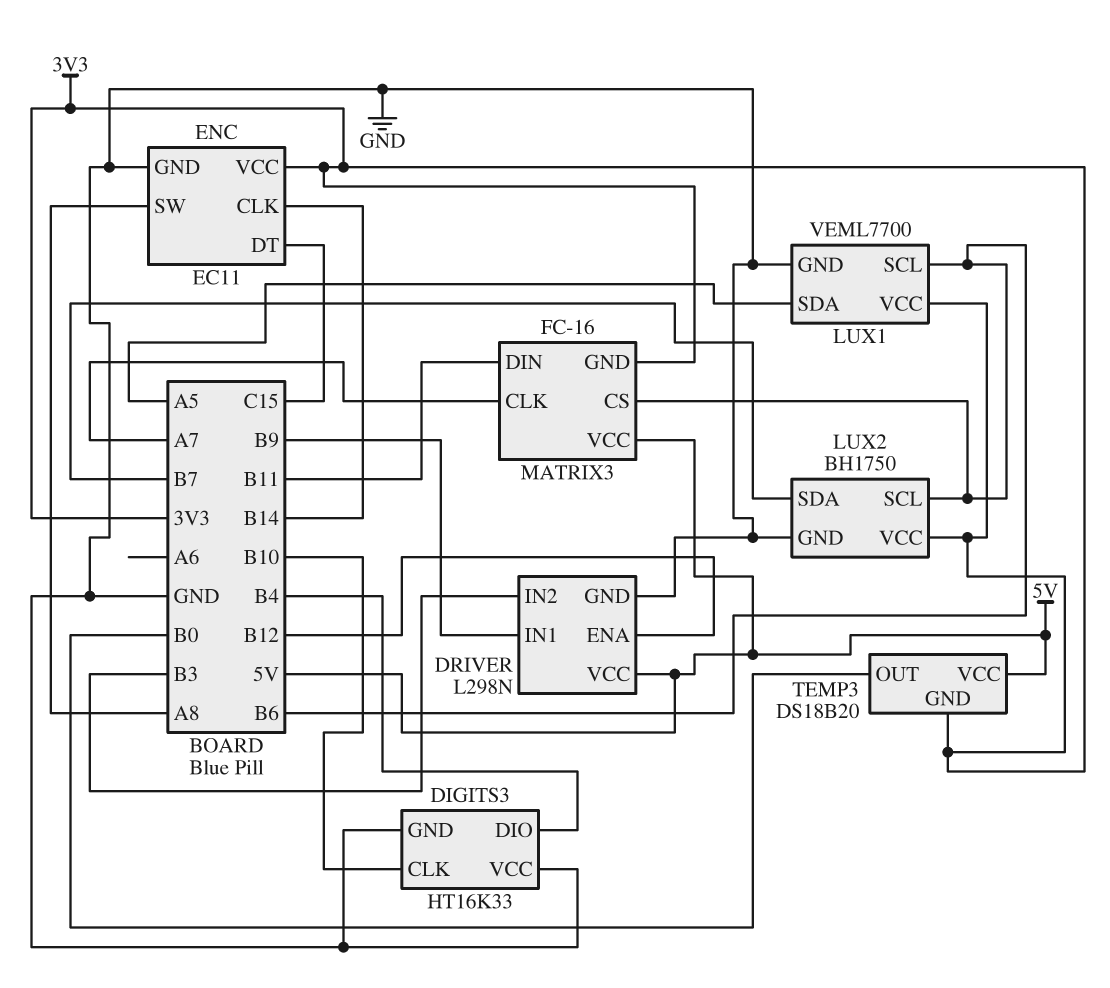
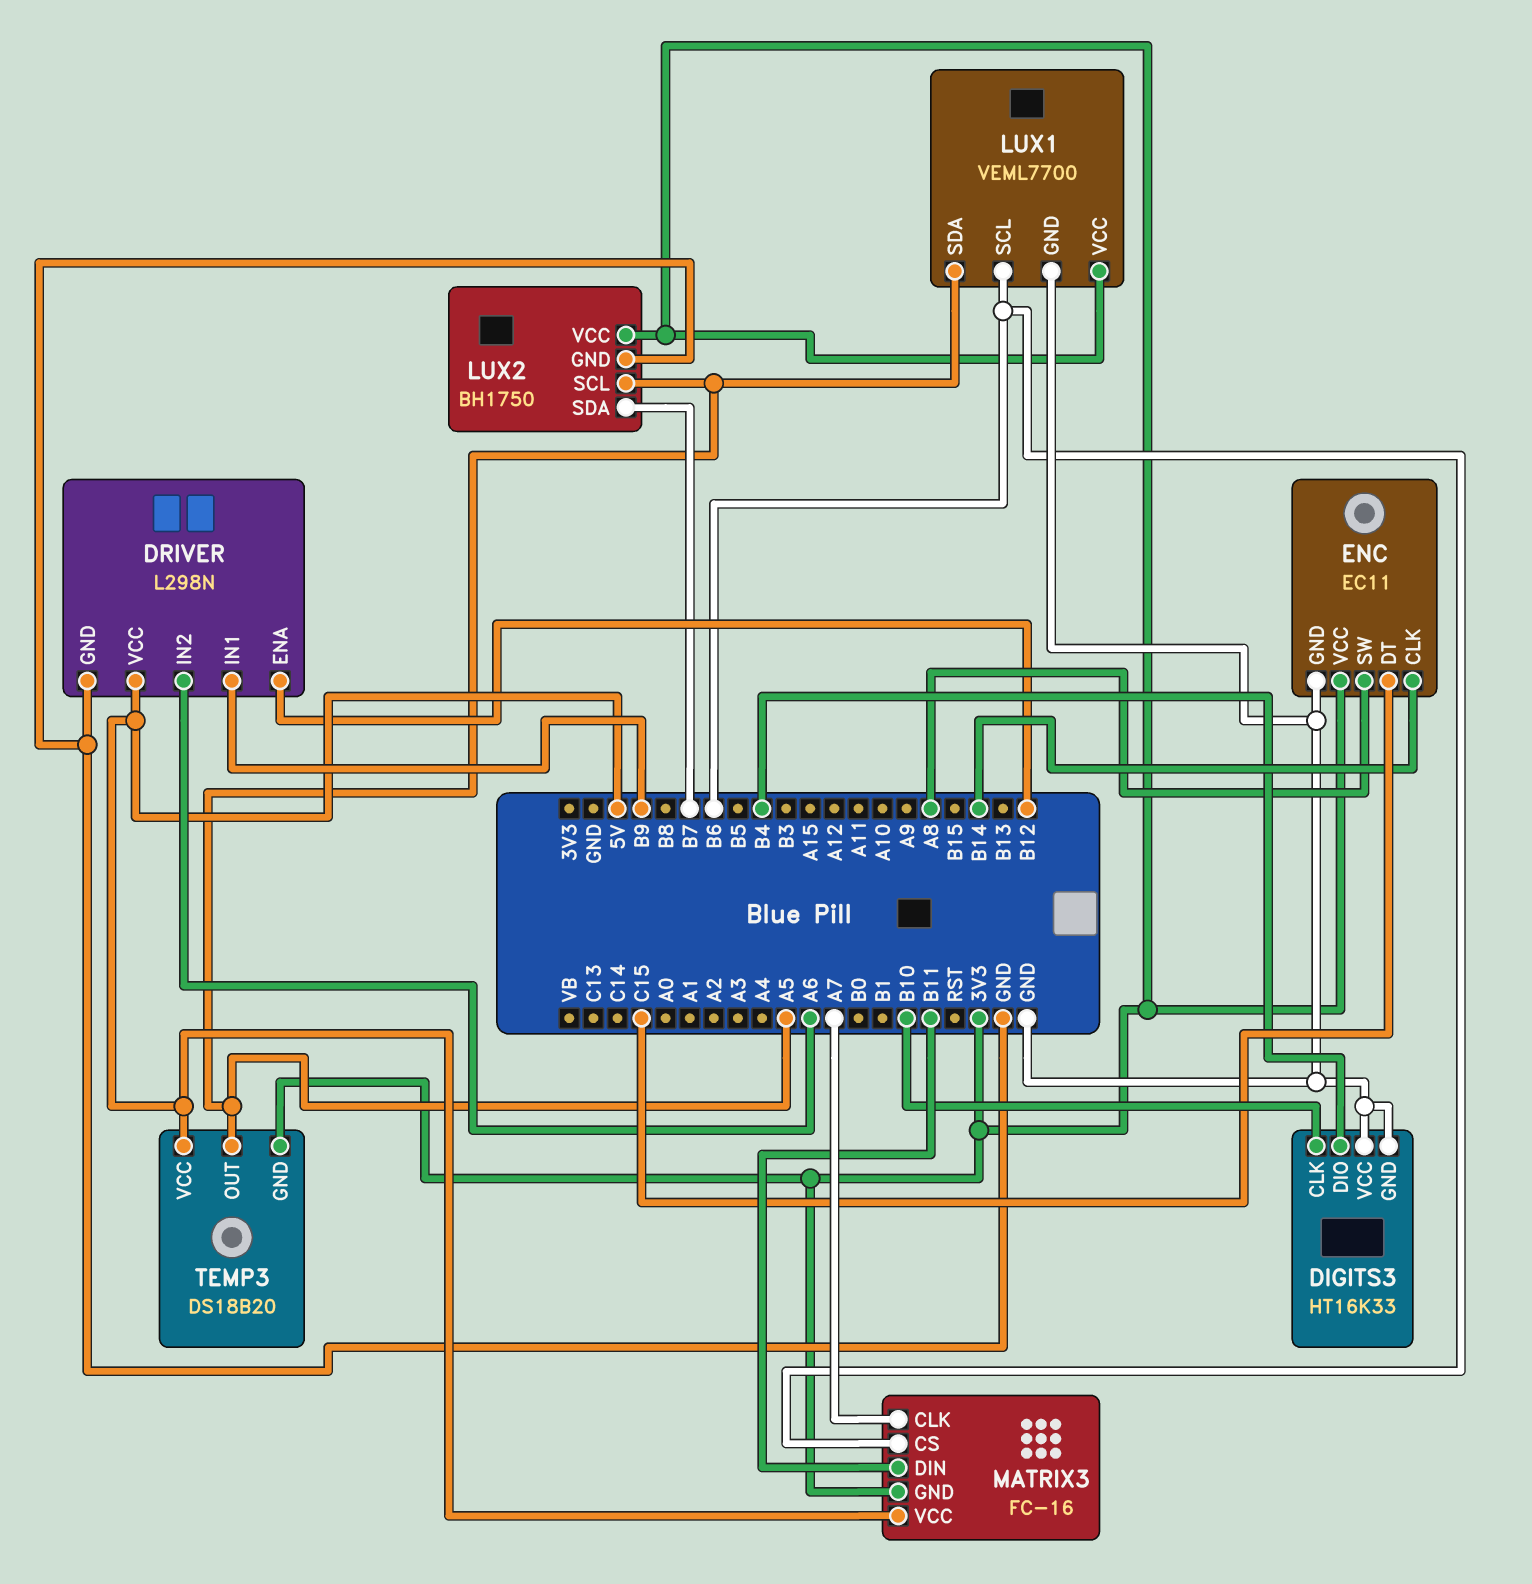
DRIVER pin IN2: B3 -> A6
LUX2 pin SCL: B6 -> A5
TEMP3 pin OUT: B0 -> A5

